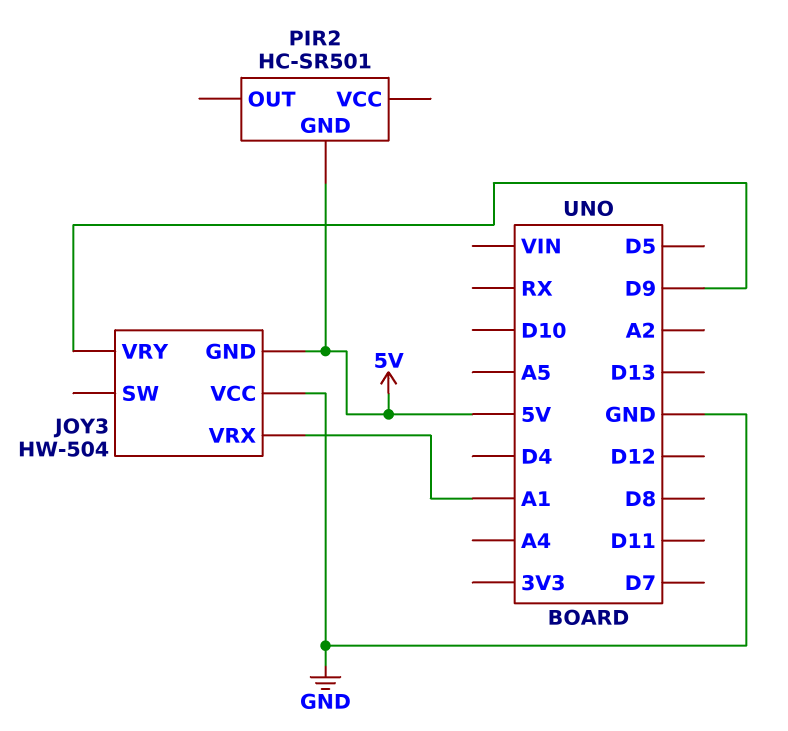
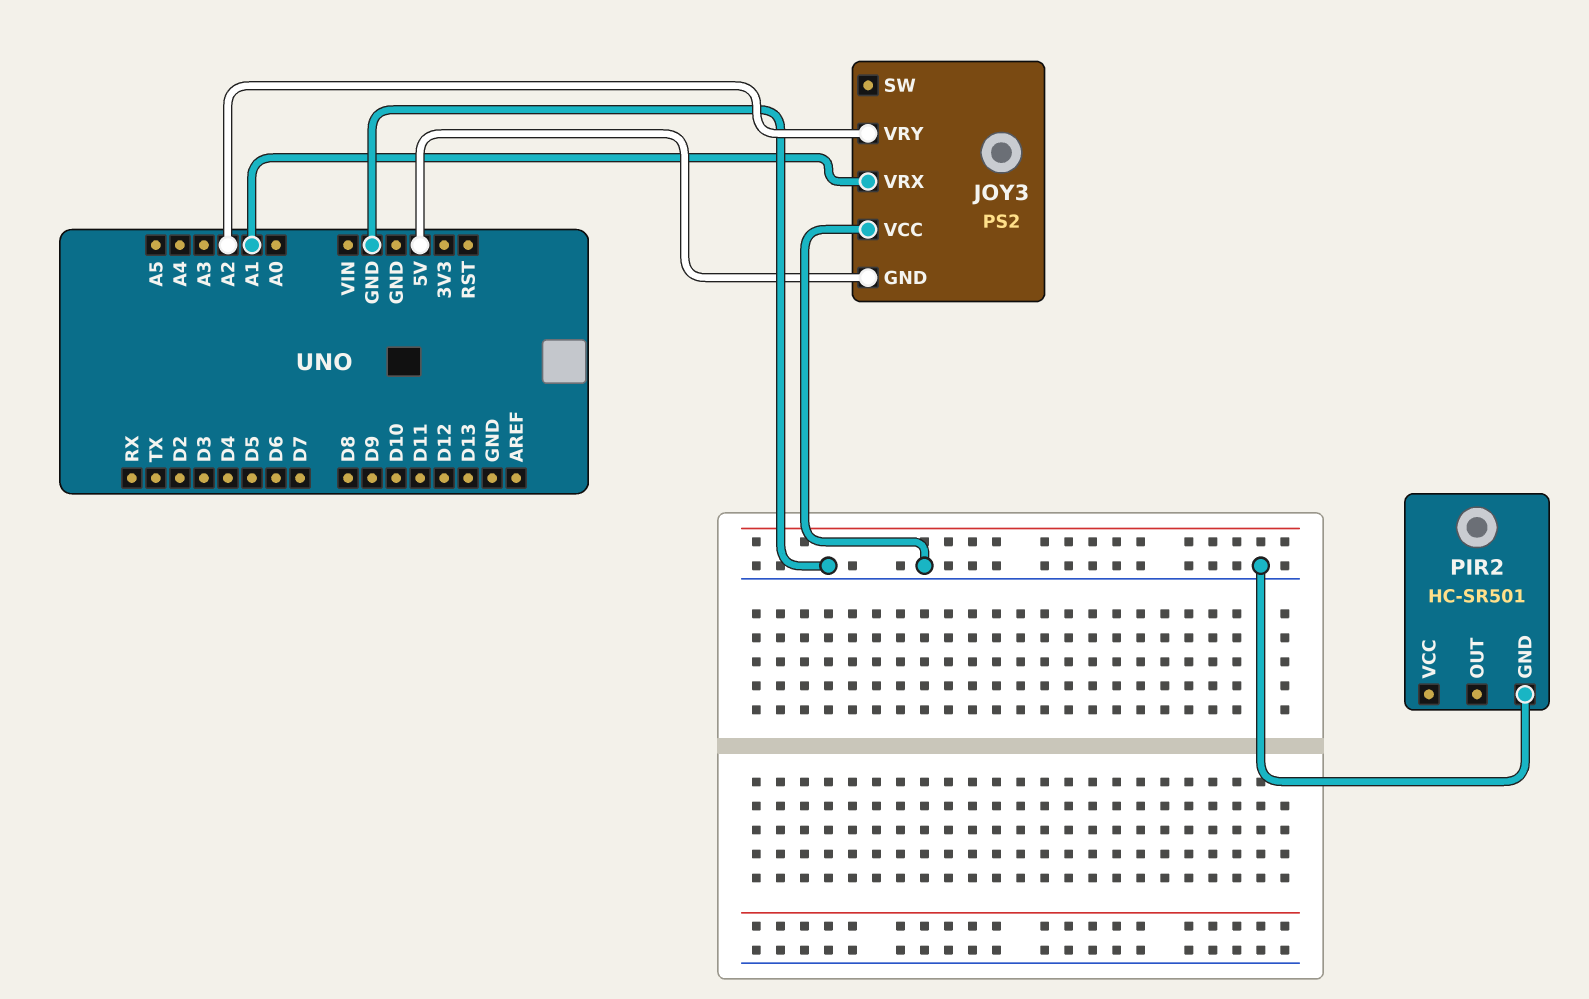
JOY3: HW-504 -> PS2
JOY3 pin VRY: D9 -> A2
PIR2 pin GND: 5V -> GND

